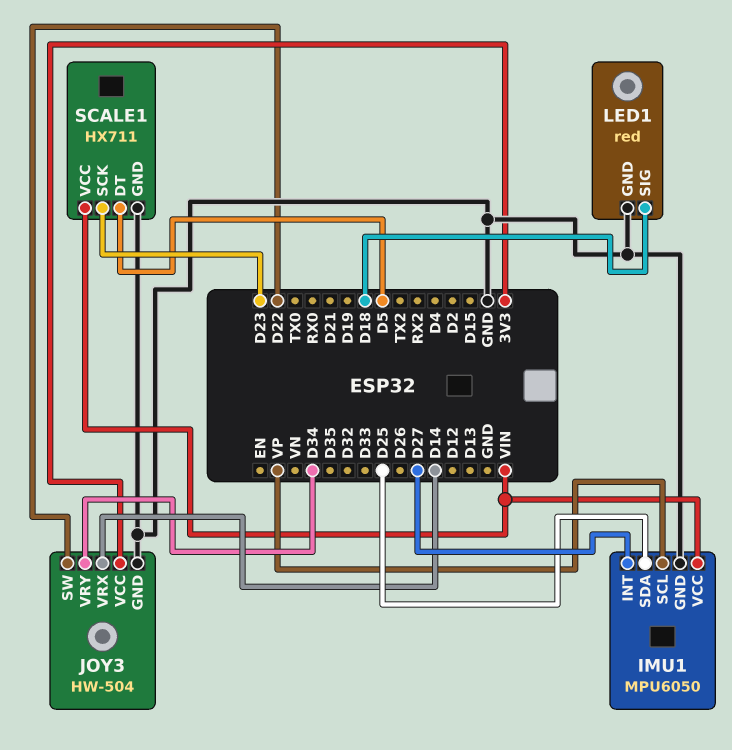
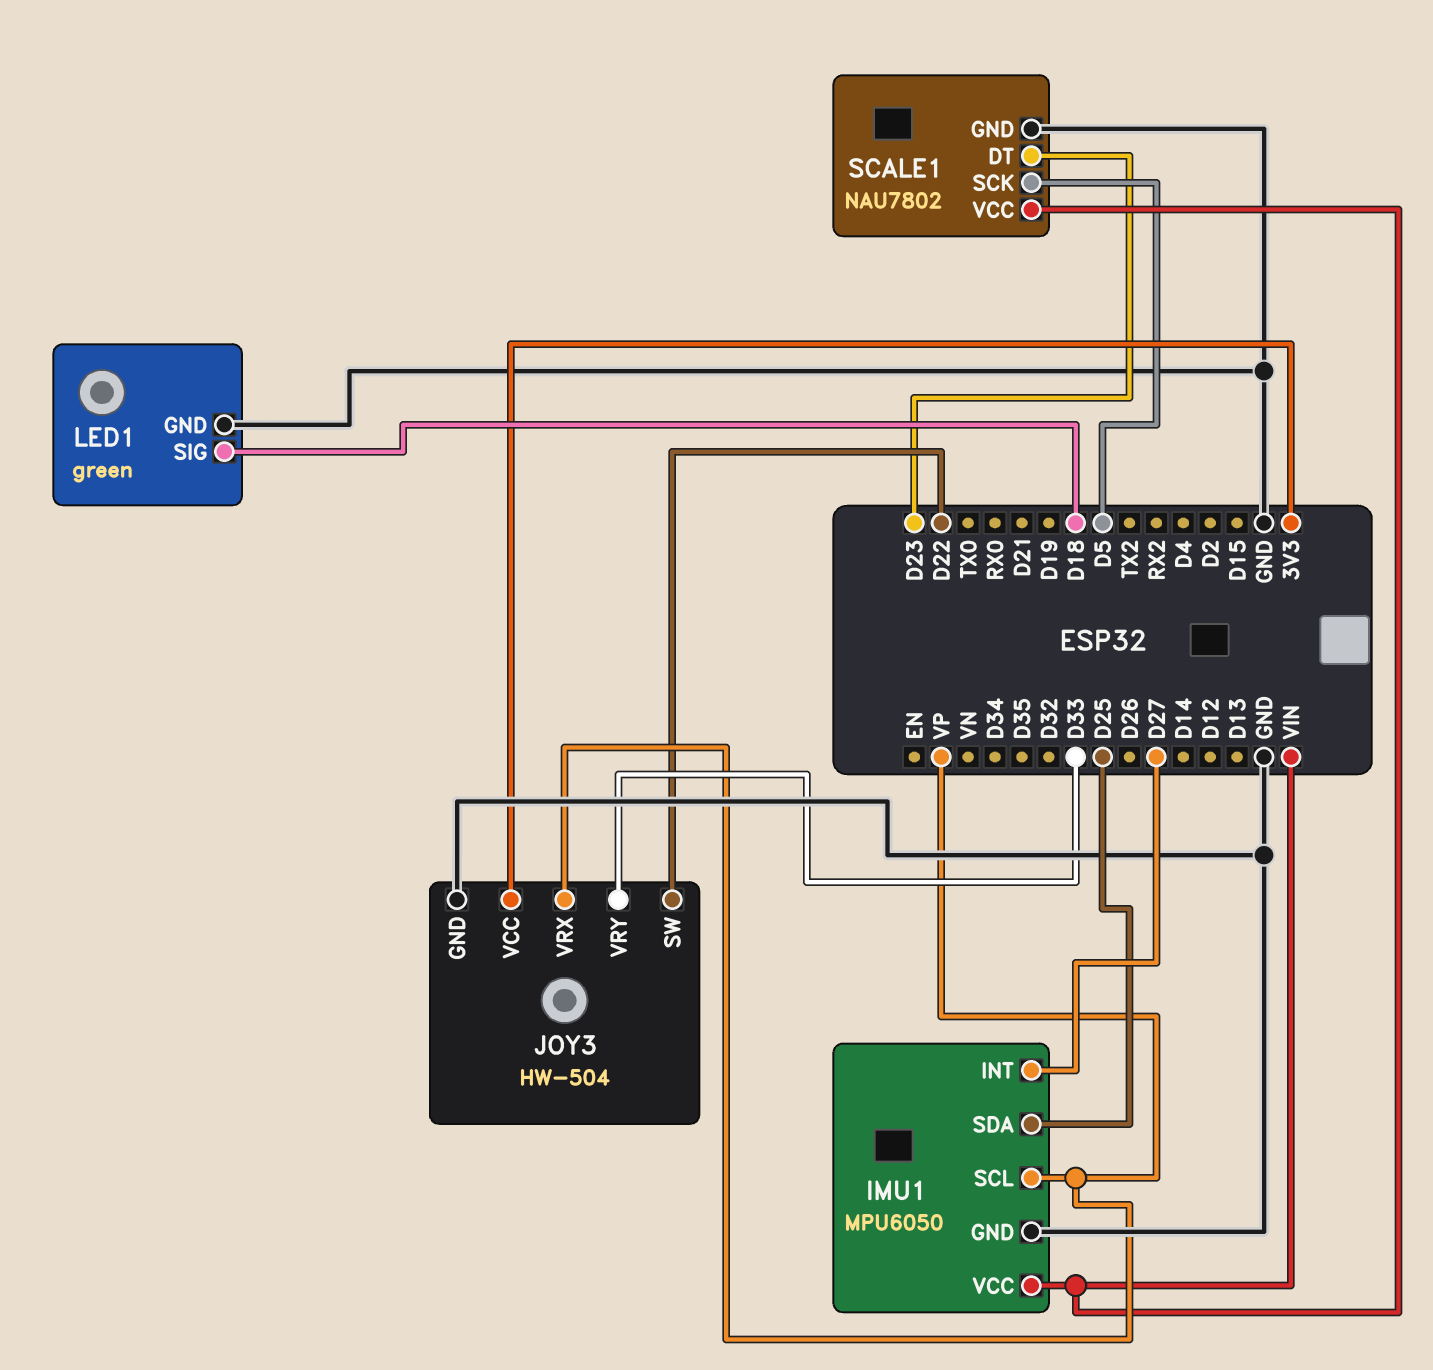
JOY3 pin VRX: D14 -> VP
JOY3 pin VRY: D34 -> D33
LED1: red -> green
SCALE1: HX711 -> NAU7802
SCALE1 pin DT: D5 -> D23
SCALE1 pin SCK: D23 -> D5

